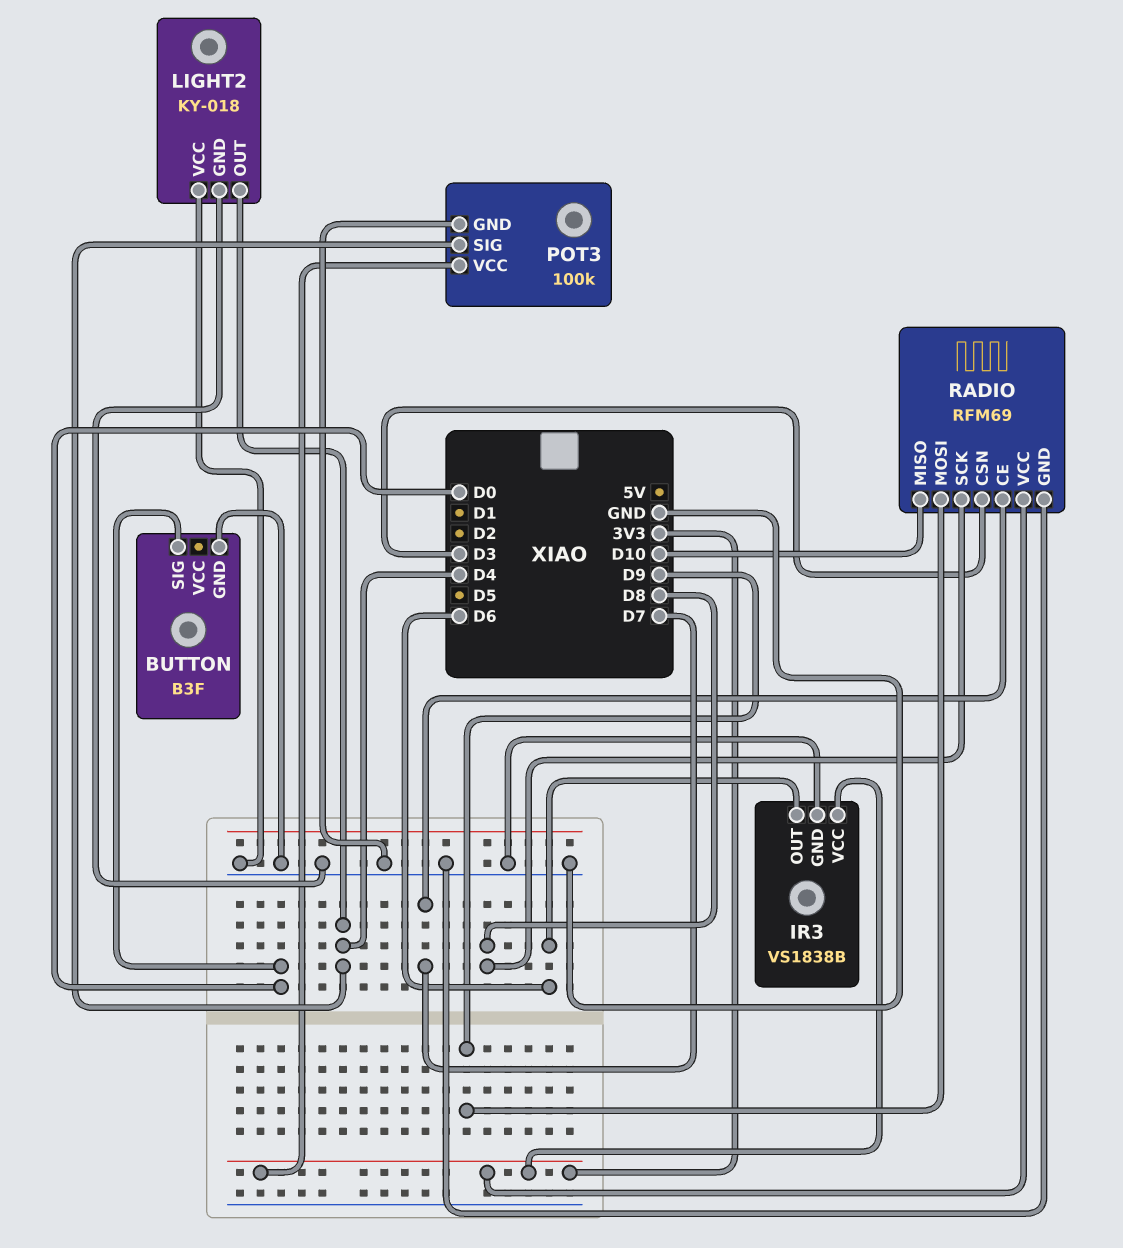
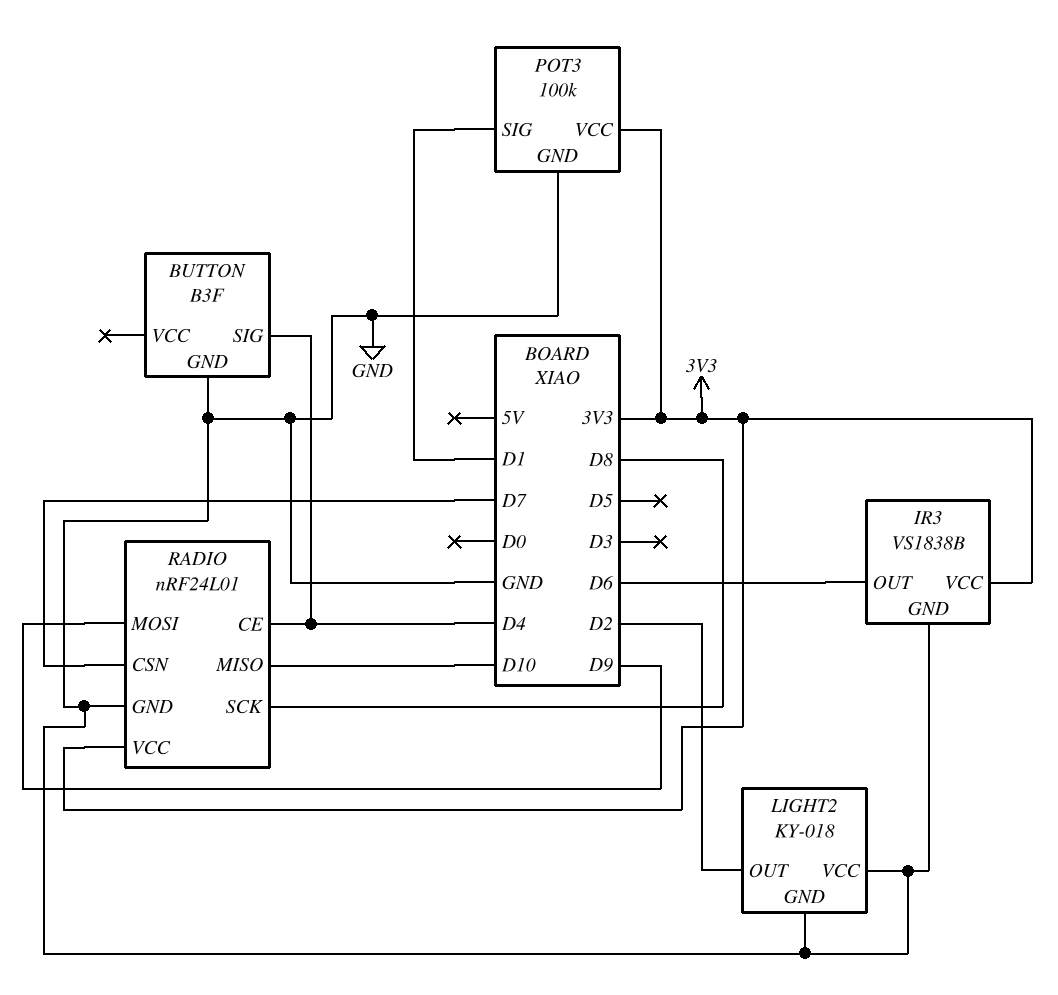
BUTTON pin SIG: D0 -> D4
LIGHT2 pin OUT: D4 -> D2
POT3 pin SIG: D4 -> D1
RADIO: RFM69 -> nRF24L01
RADIO pin CE: D7 -> D4
RADIO pin CSN: D3 -> D7

